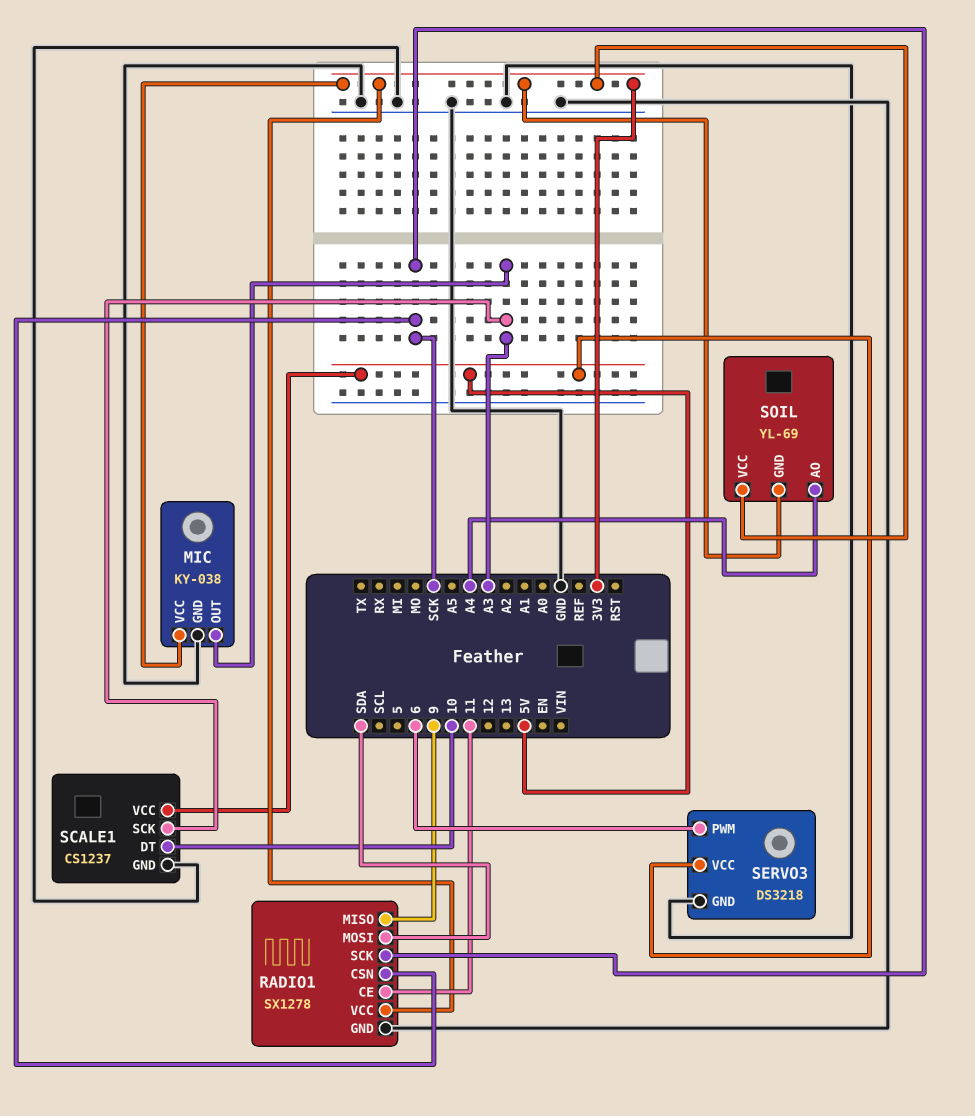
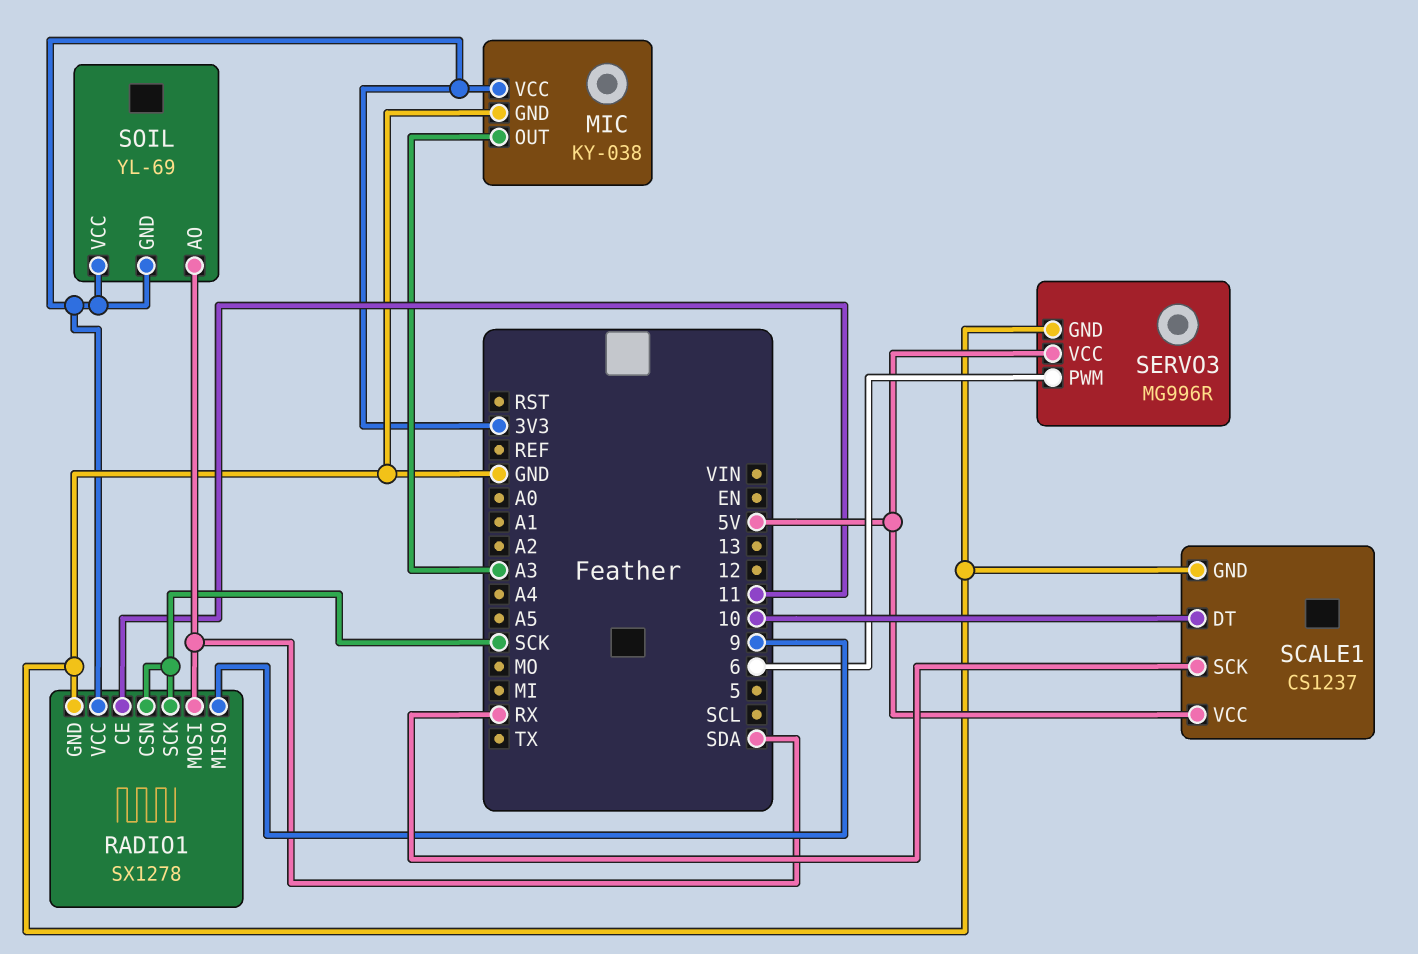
SCALE1 pin SCK: A3 -> RX
SERVO3: DS3218 -> MG996R
SOIL pin AO: A4 -> SDA

